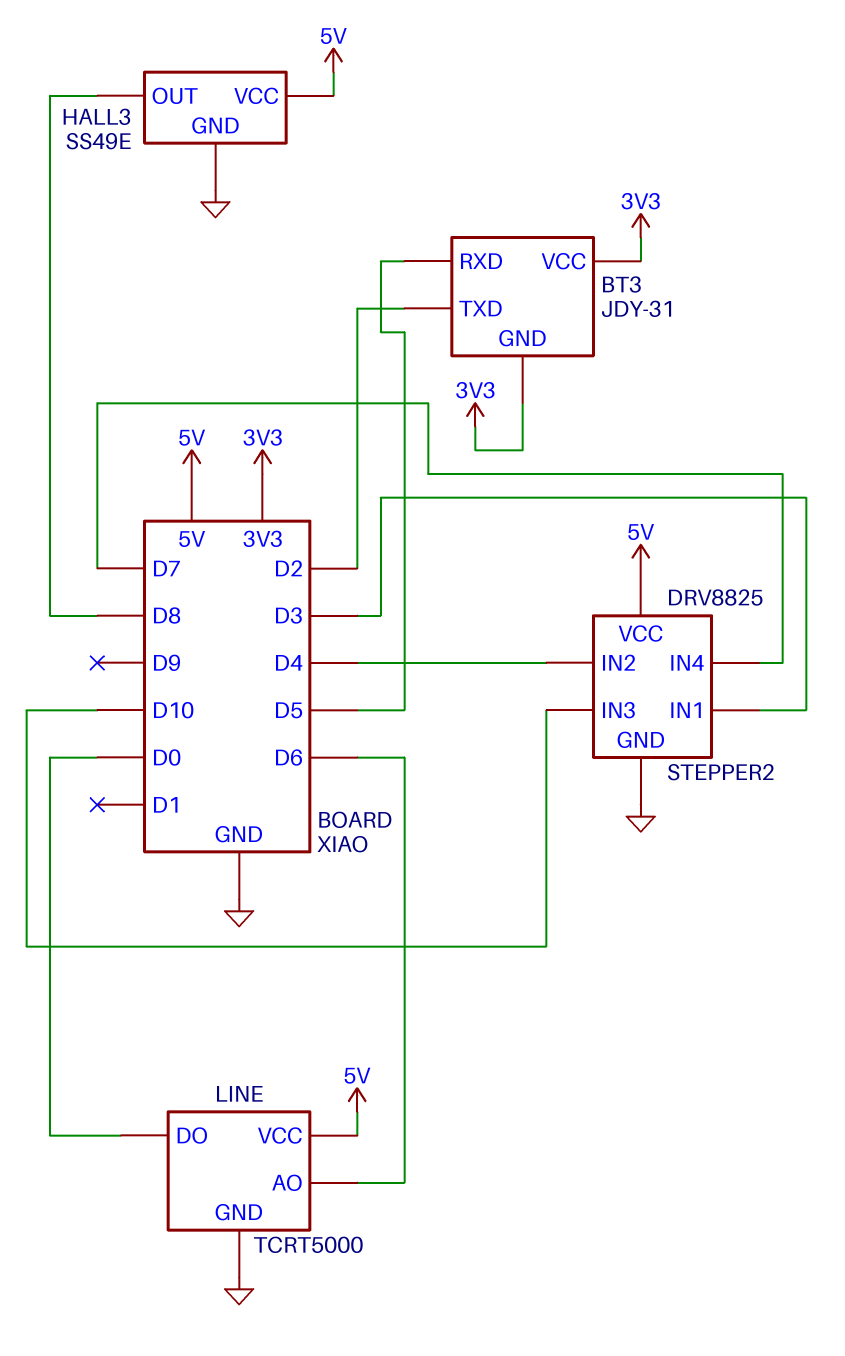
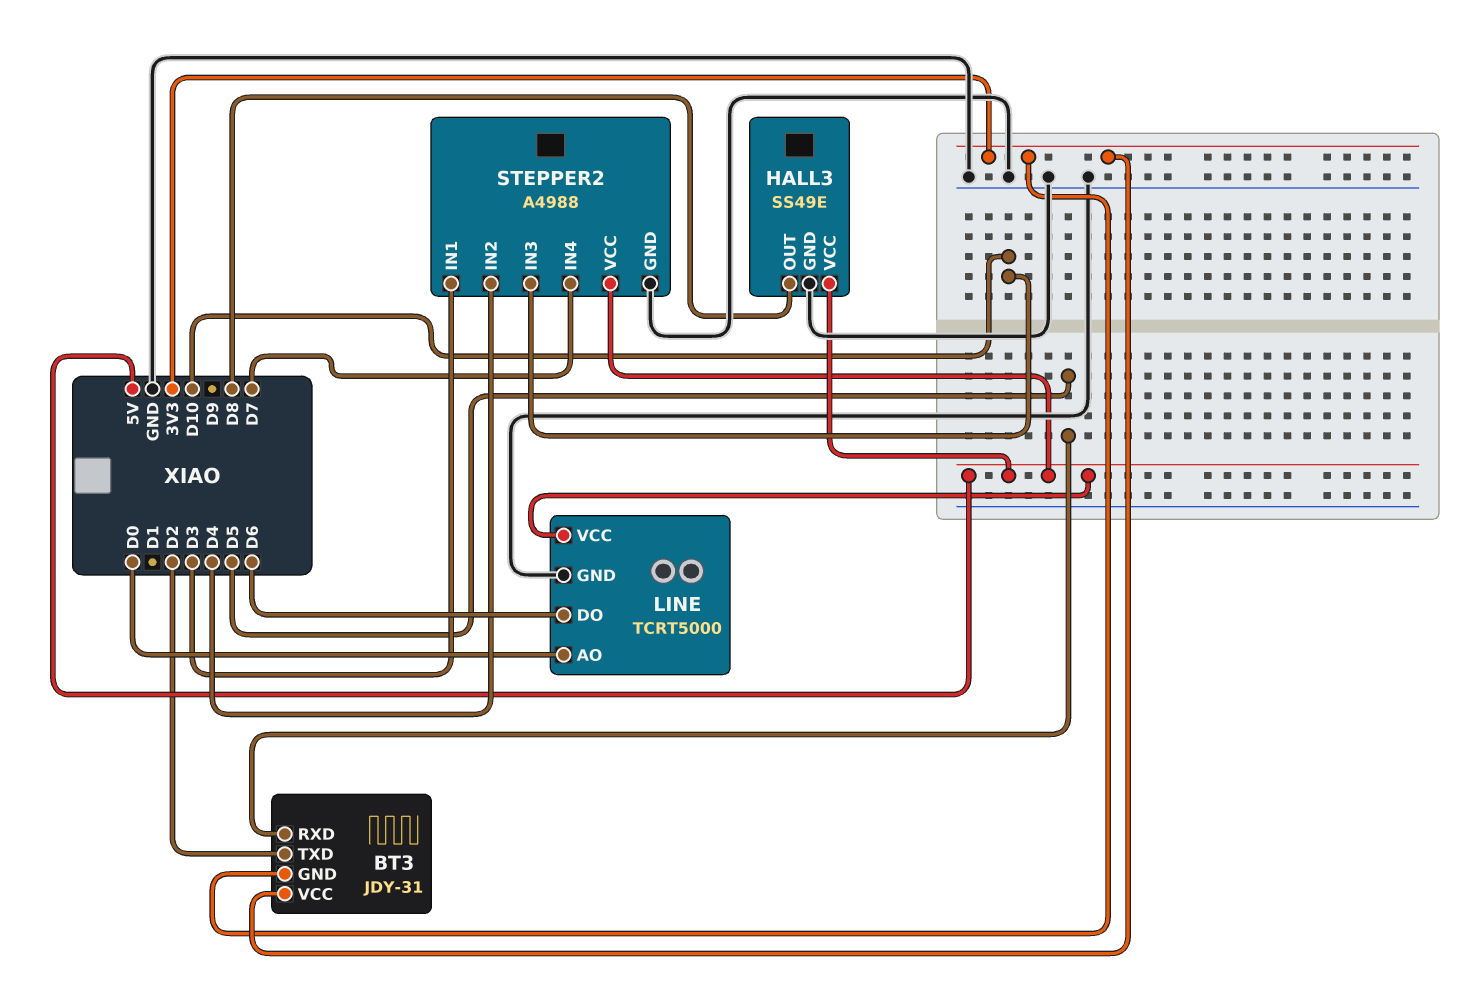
LINE pin AO: D6 -> D0
LINE pin DO: D0 -> D6
STEPPER2: DRV8825 -> A4988

